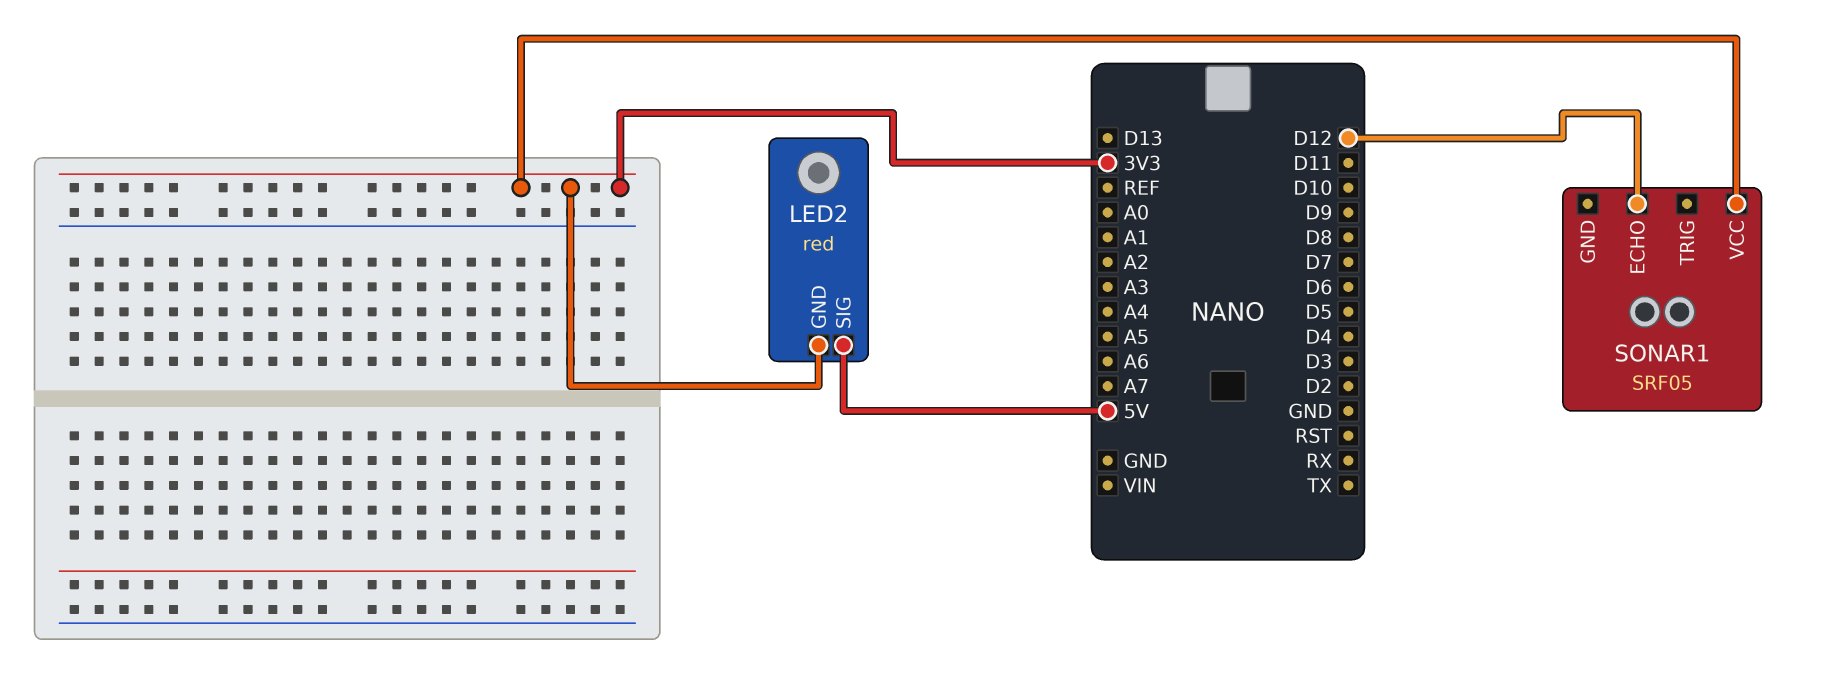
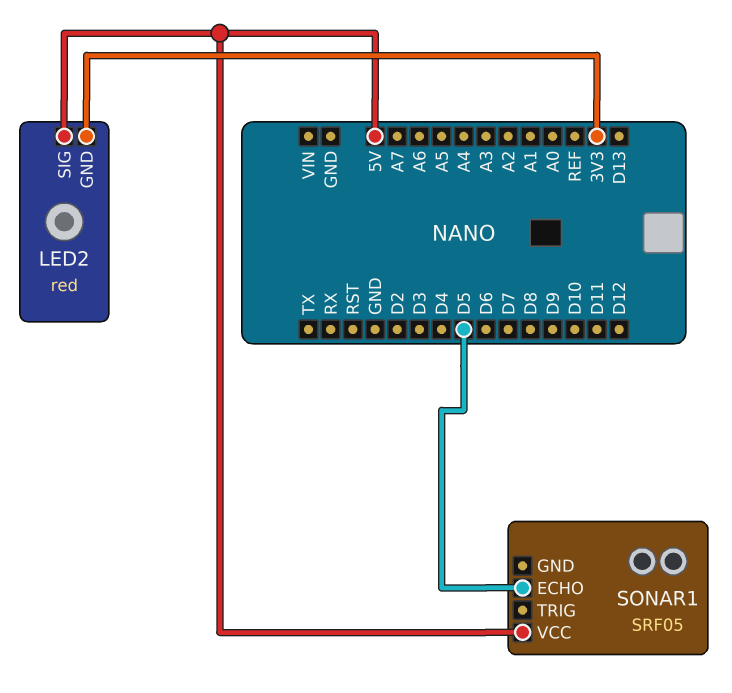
SONAR1 pin ECHO: D12 -> D5
SONAR1 pin VCC: 3V3 -> 5V

